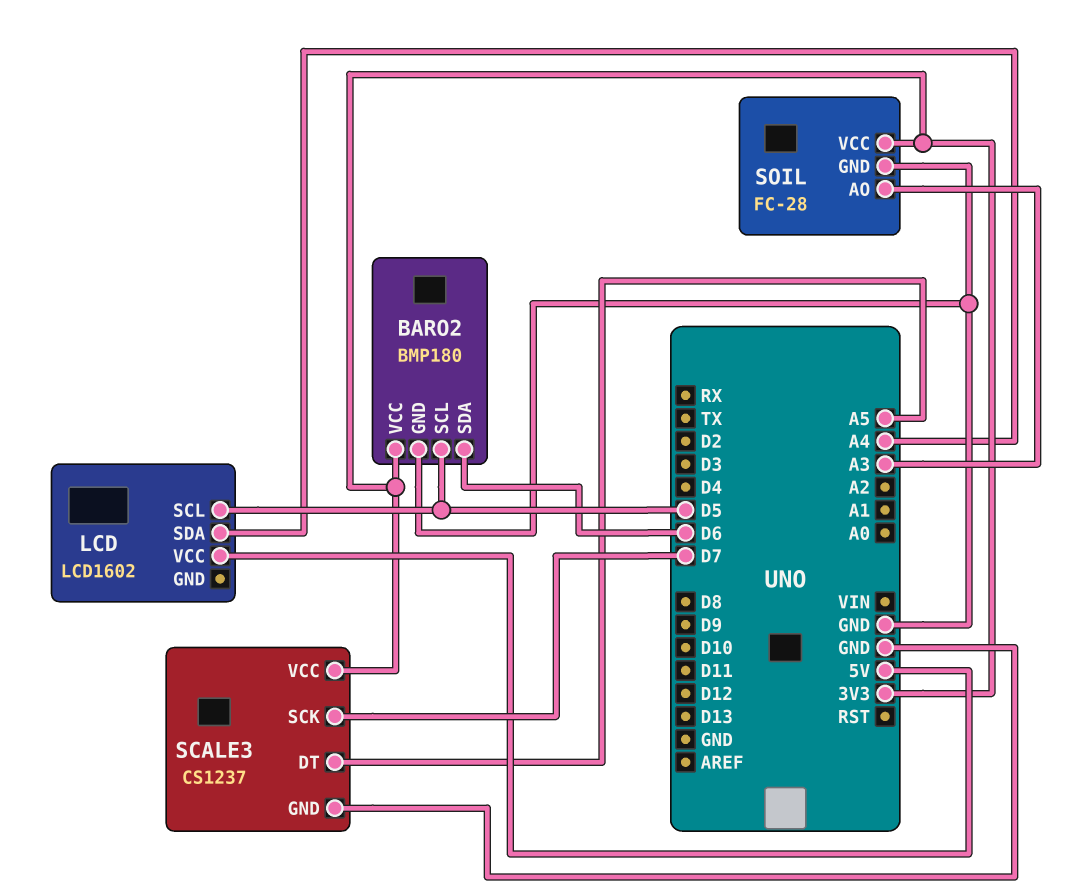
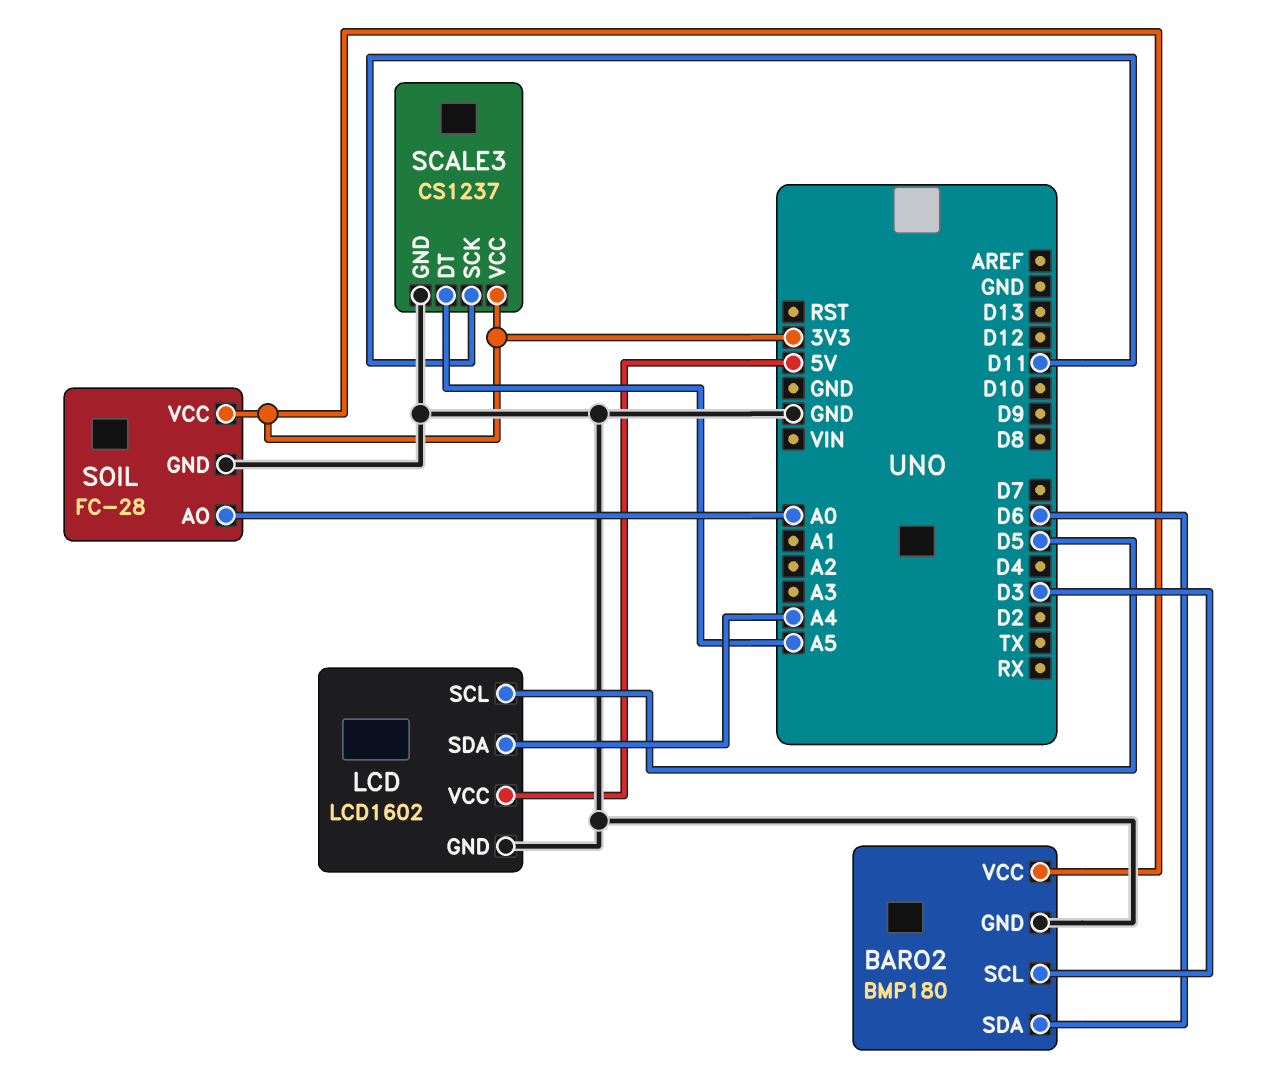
BARO2 pin SCL: D5 -> D3
LCD pin GND: none -> GND
SCALE3 pin SCK: D7 -> D11
SOIL pin AO: A3 -> A0

